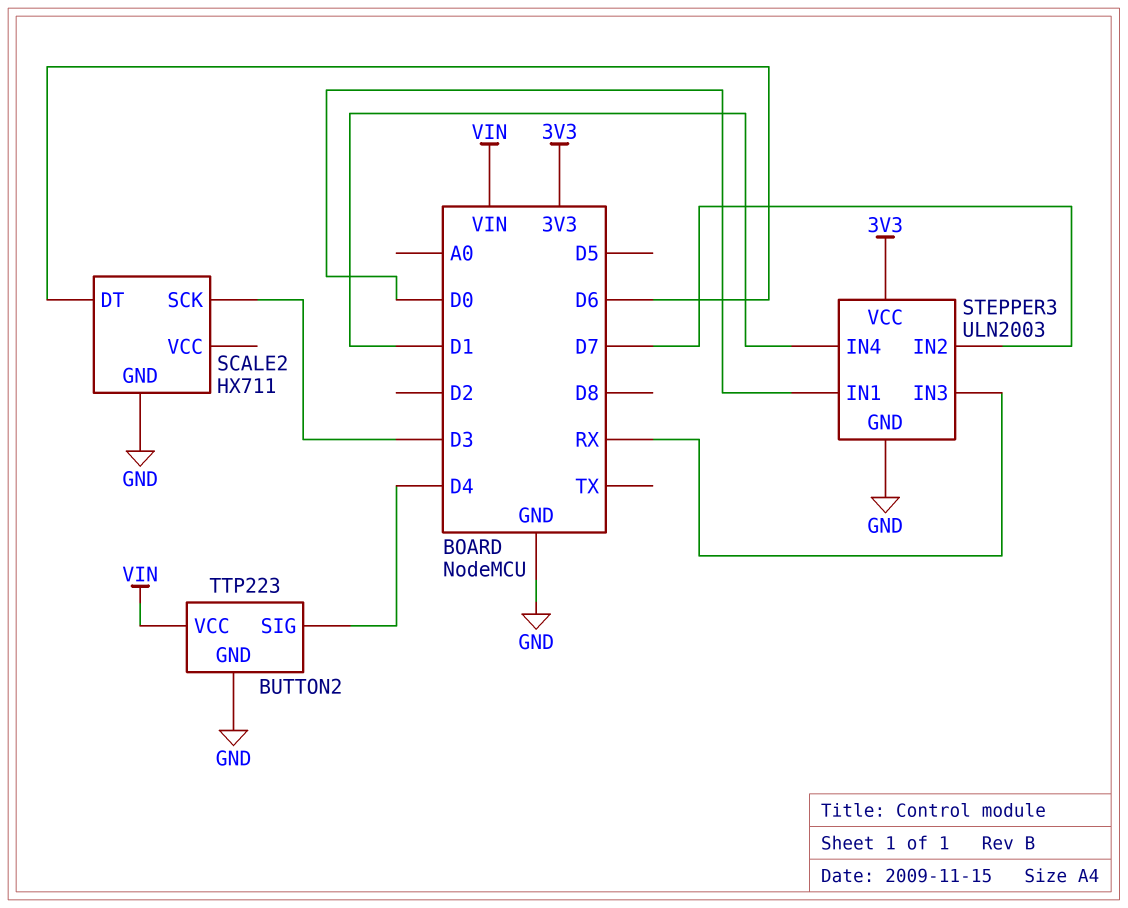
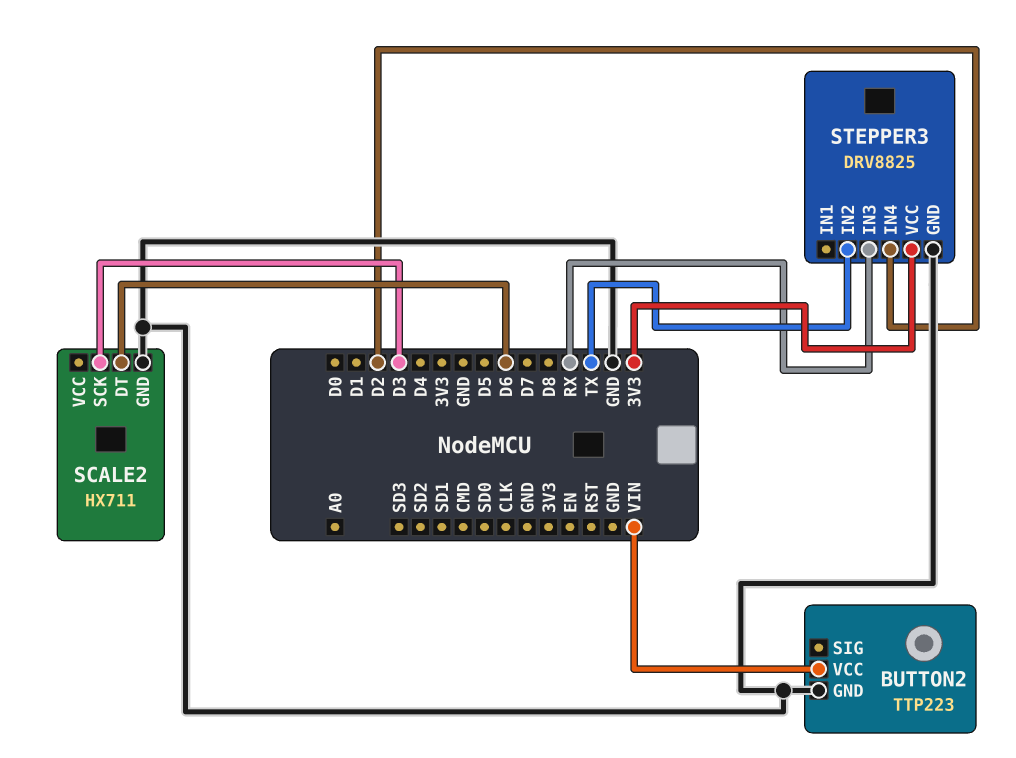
BUTTON2 pin SIG: D4 -> none
STEPPER3: ULN2003 -> DRV8825
STEPPER3 pin IN1: D0 -> none
STEPPER3 pin IN2: D7 -> TX
STEPPER3 pin IN4: D1 -> D2

